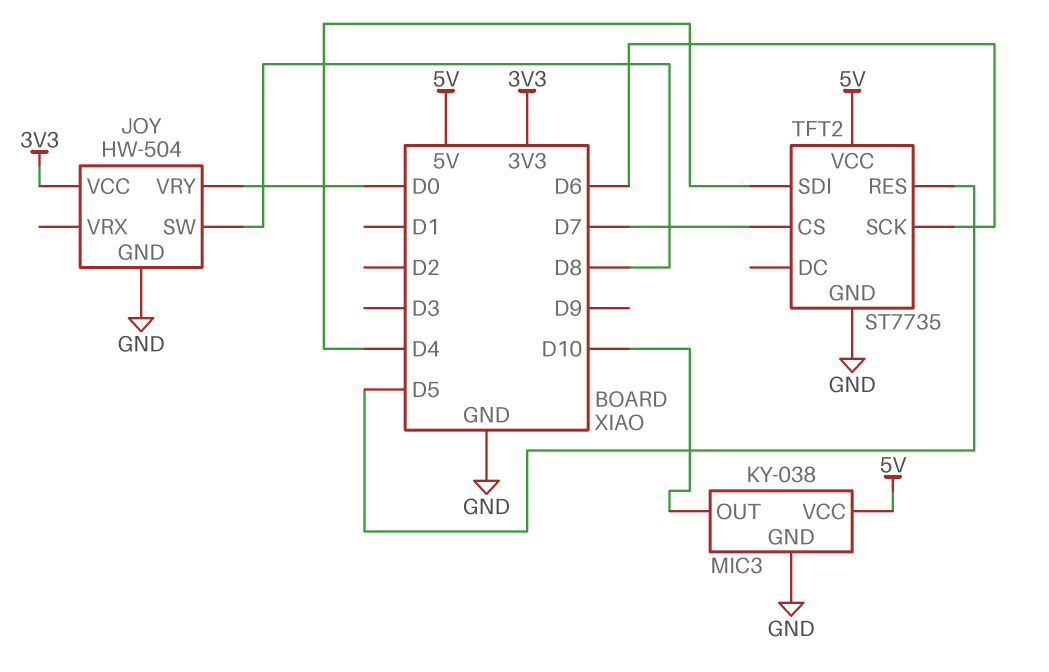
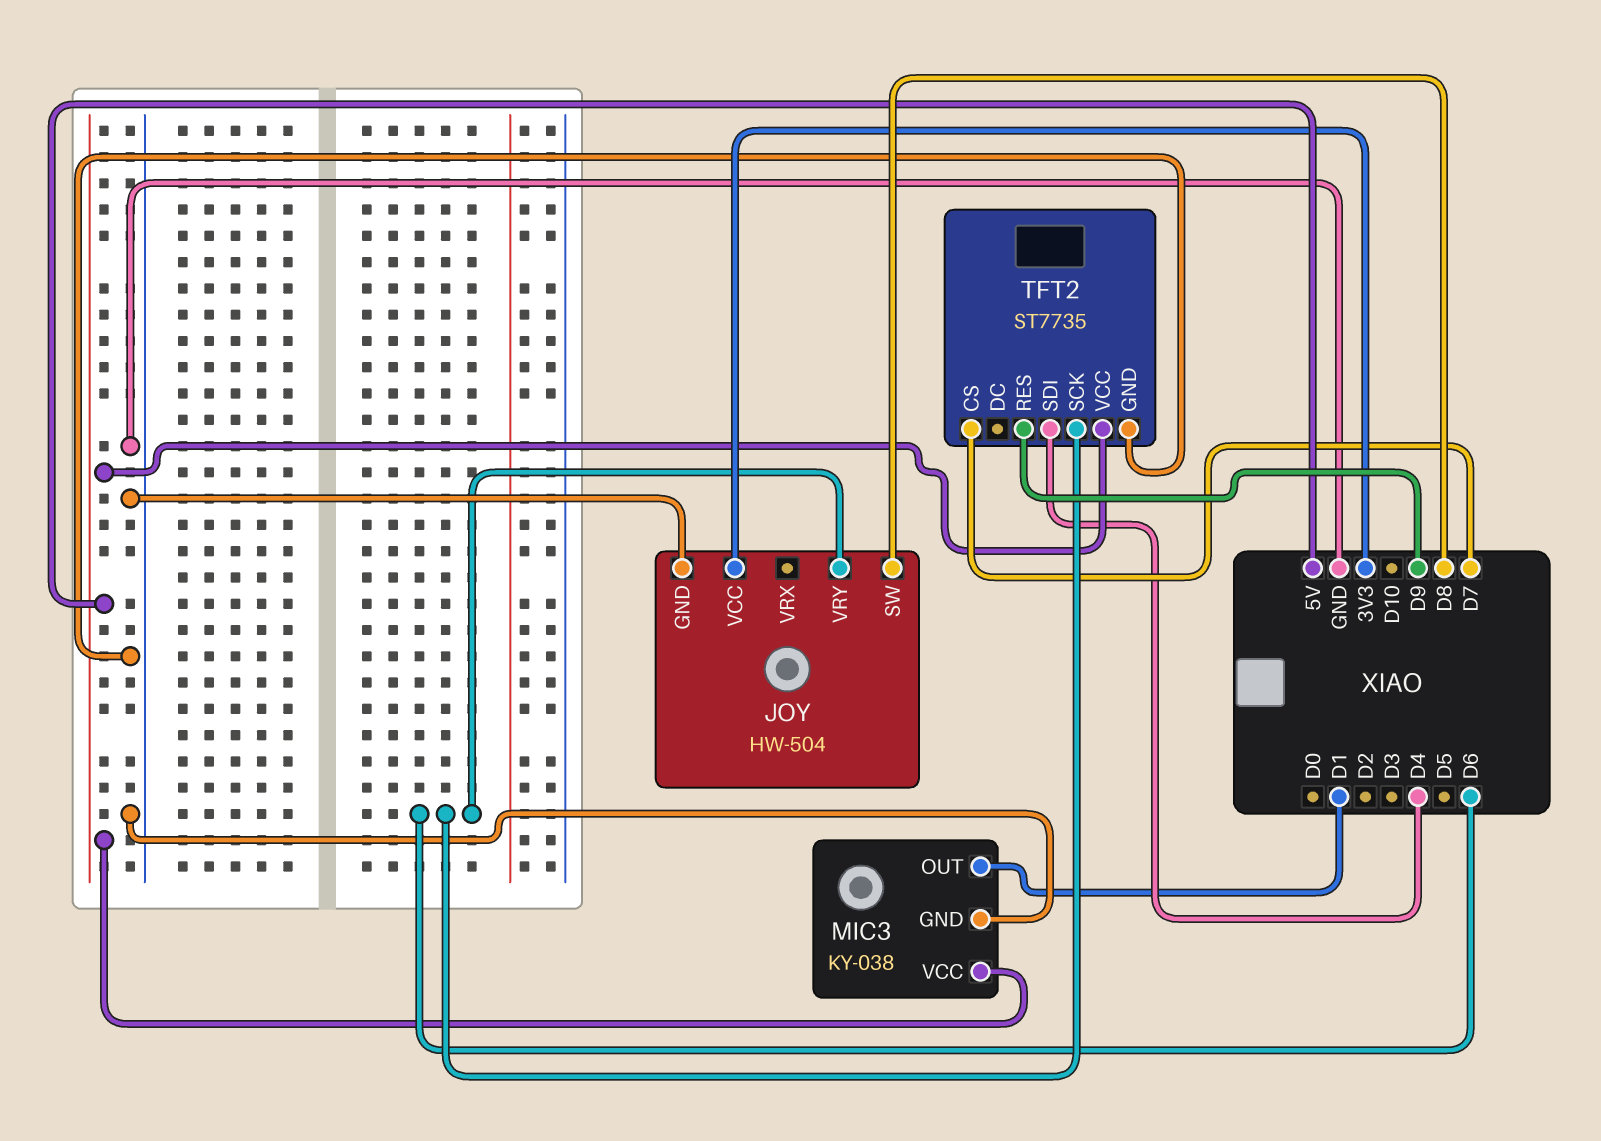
JOY pin VRY: D0 -> D6
MIC3 pin OUT: D10 -> D1
TFT2 pin RES: D5 -> D9

